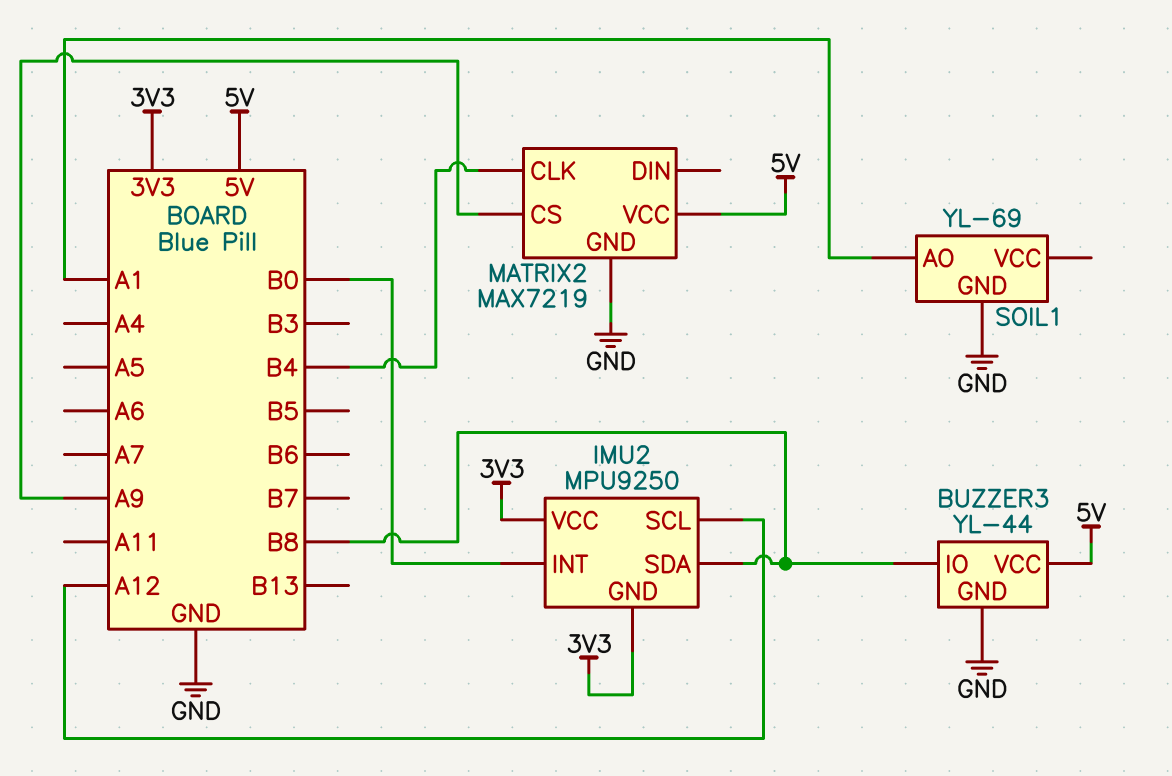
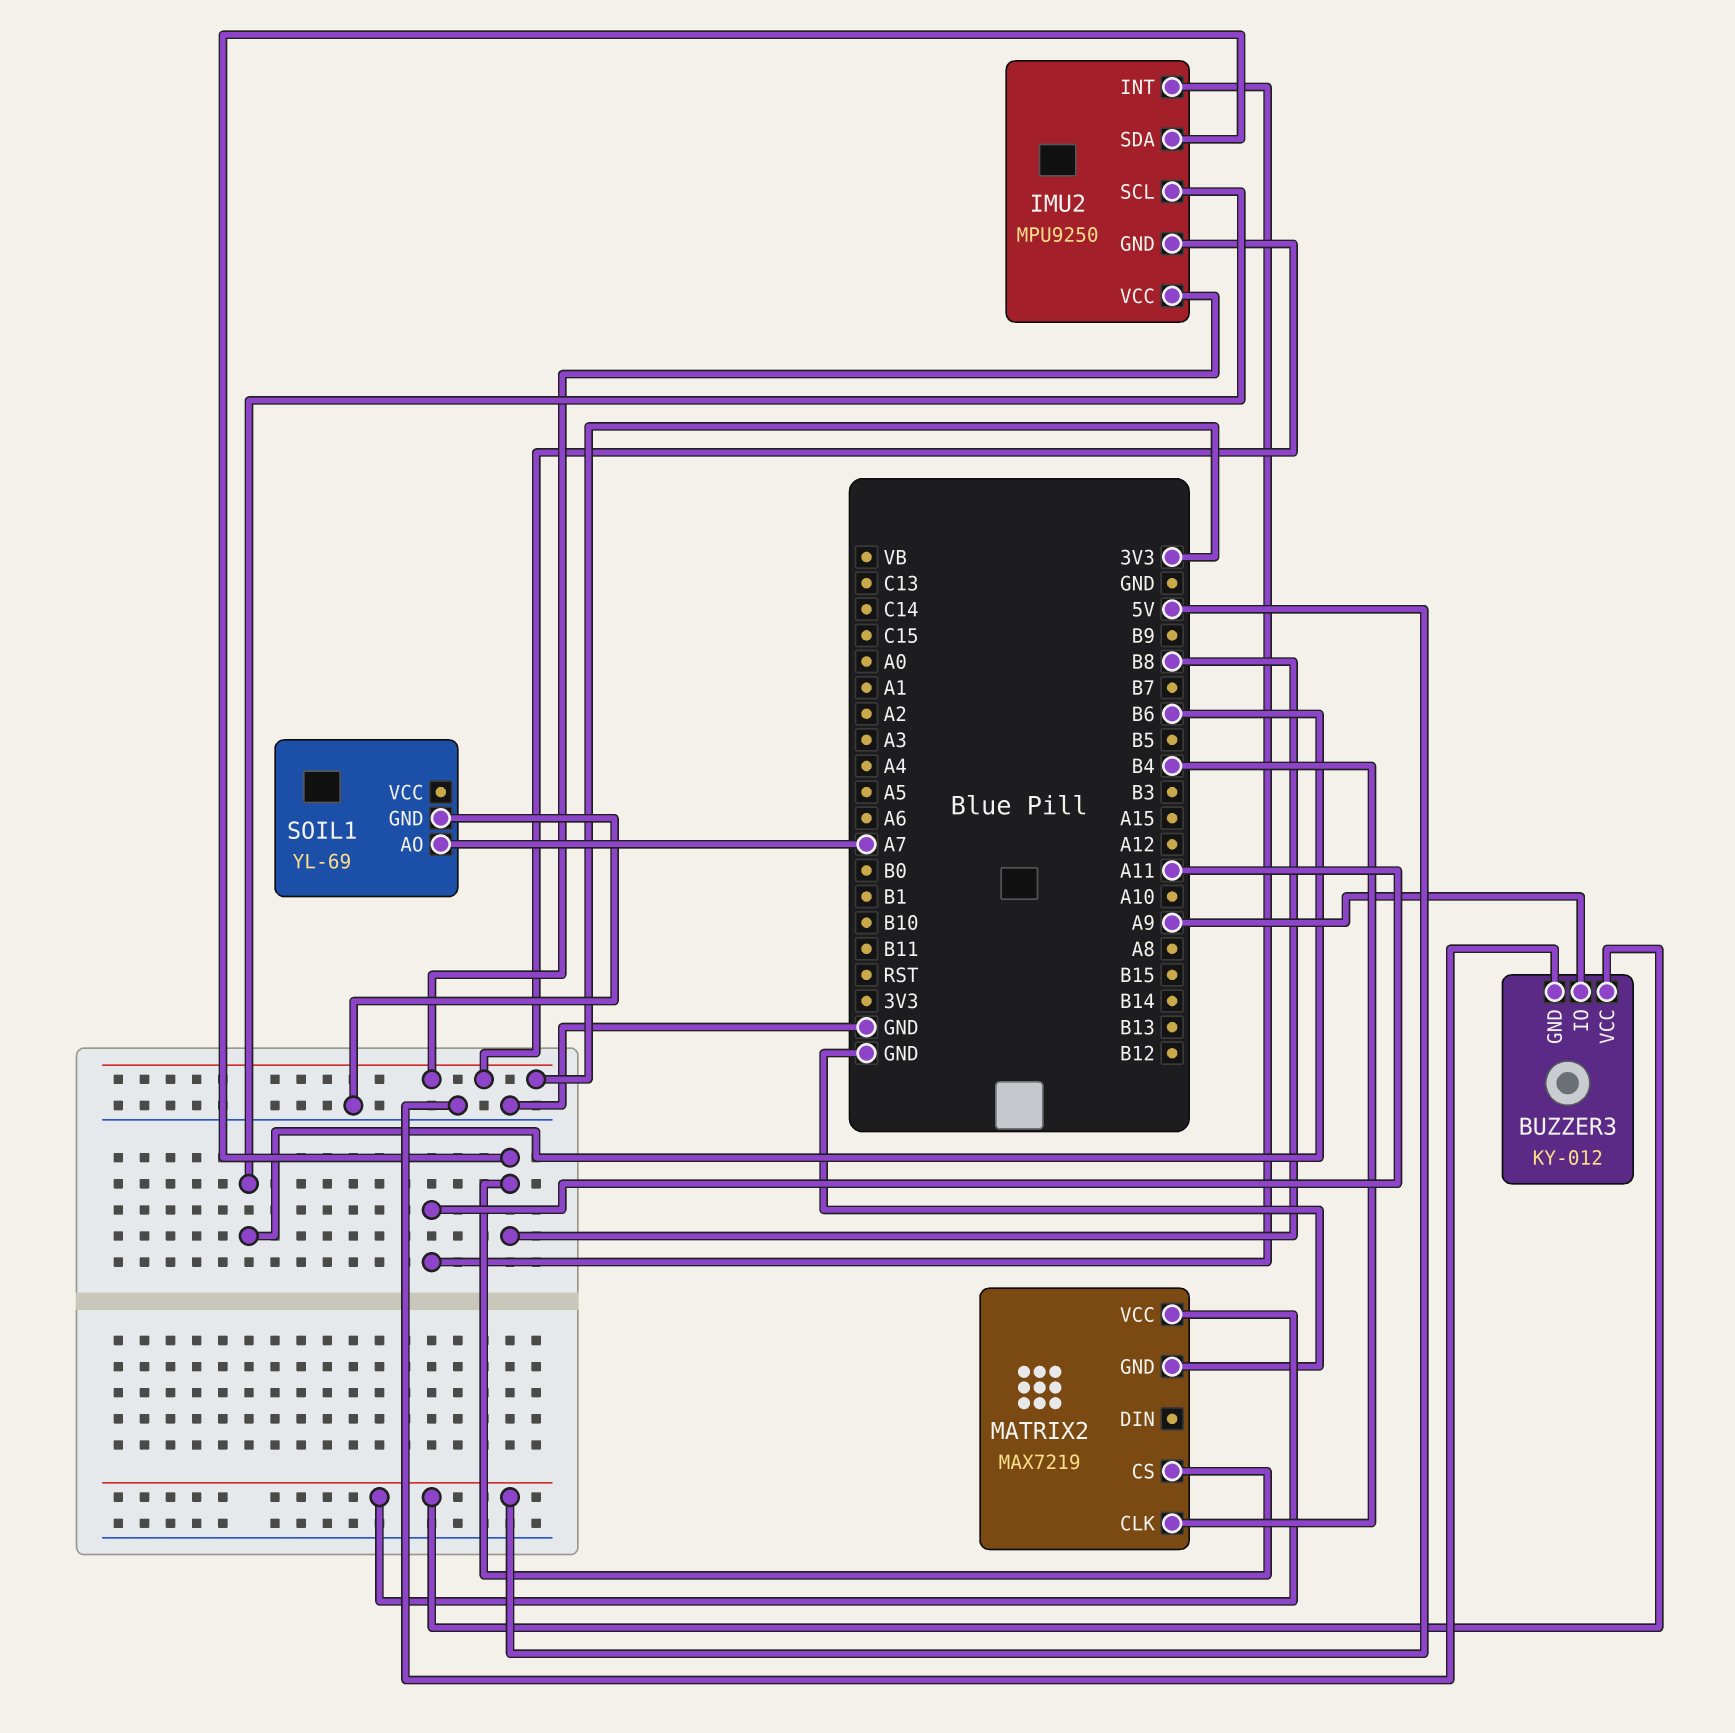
BUZZER3: YL-44 -> KY-012
BUZZER3 pin IO: B8 -> A9
IMU2 pin INT: B0 -> A11
IMU2 pin SCL: A12 -> B6
MATRIX2 pin CS: A9 -> B8
SOIL1 pin AO: A1 -> A7

